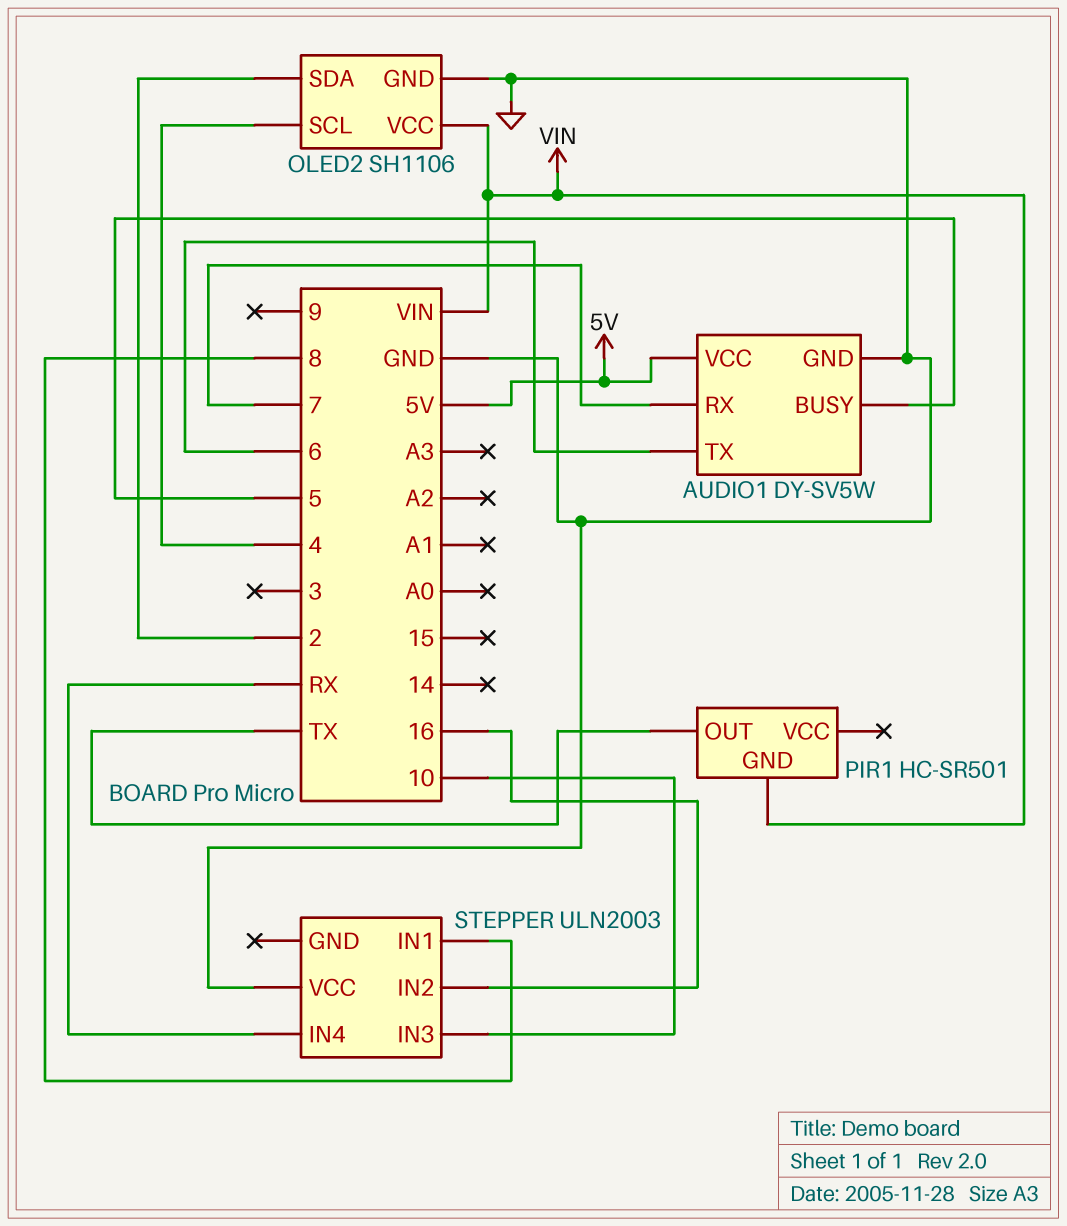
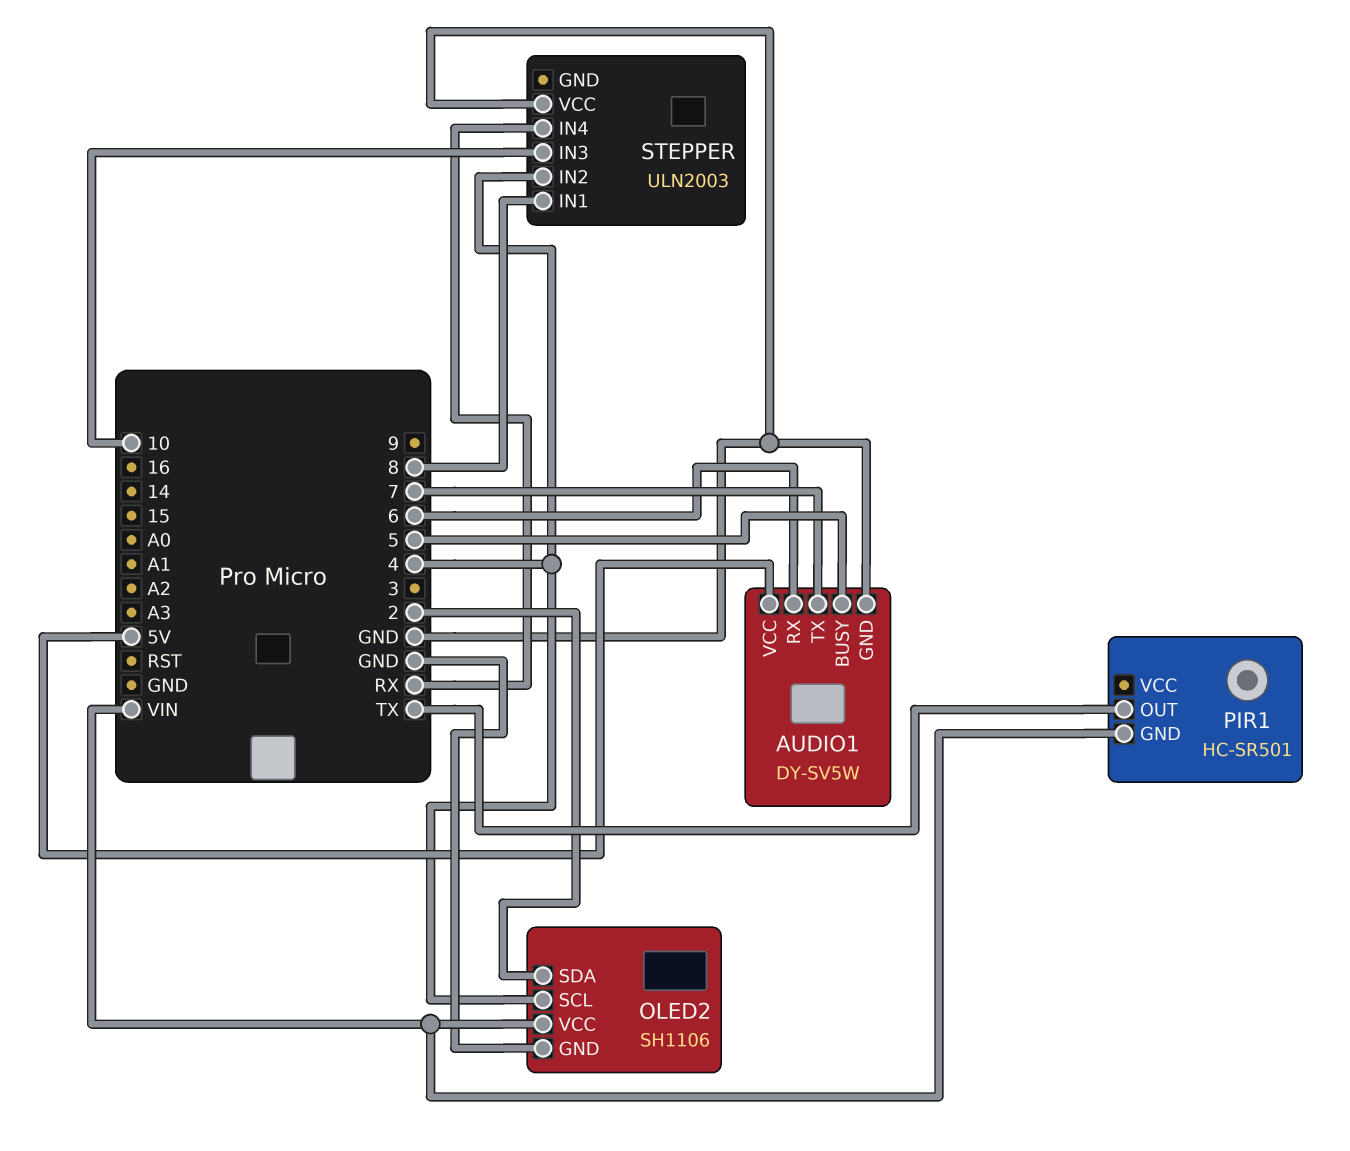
AUDIO1 pin RX: 7 -> 6
AUDIO1 pin TX: 6 -> 7
STEPPER pin IN2: 16 -> 4

